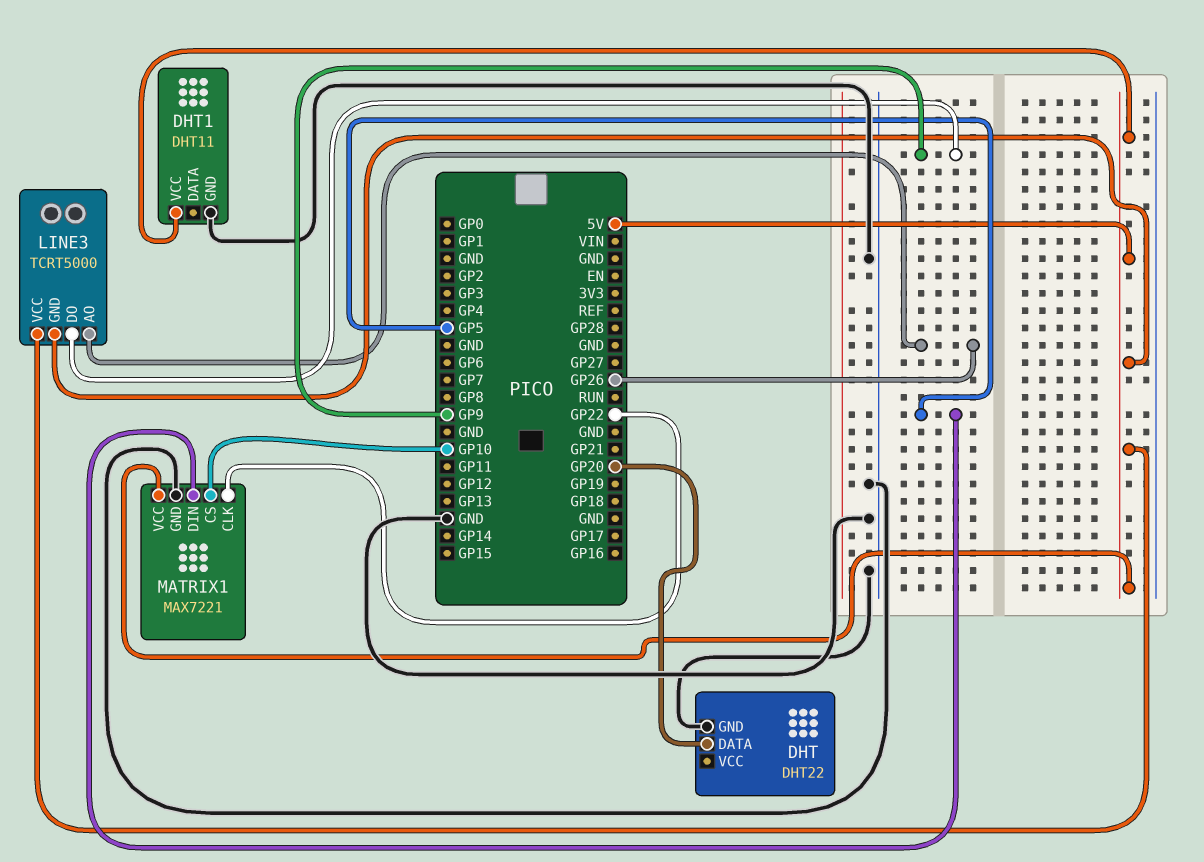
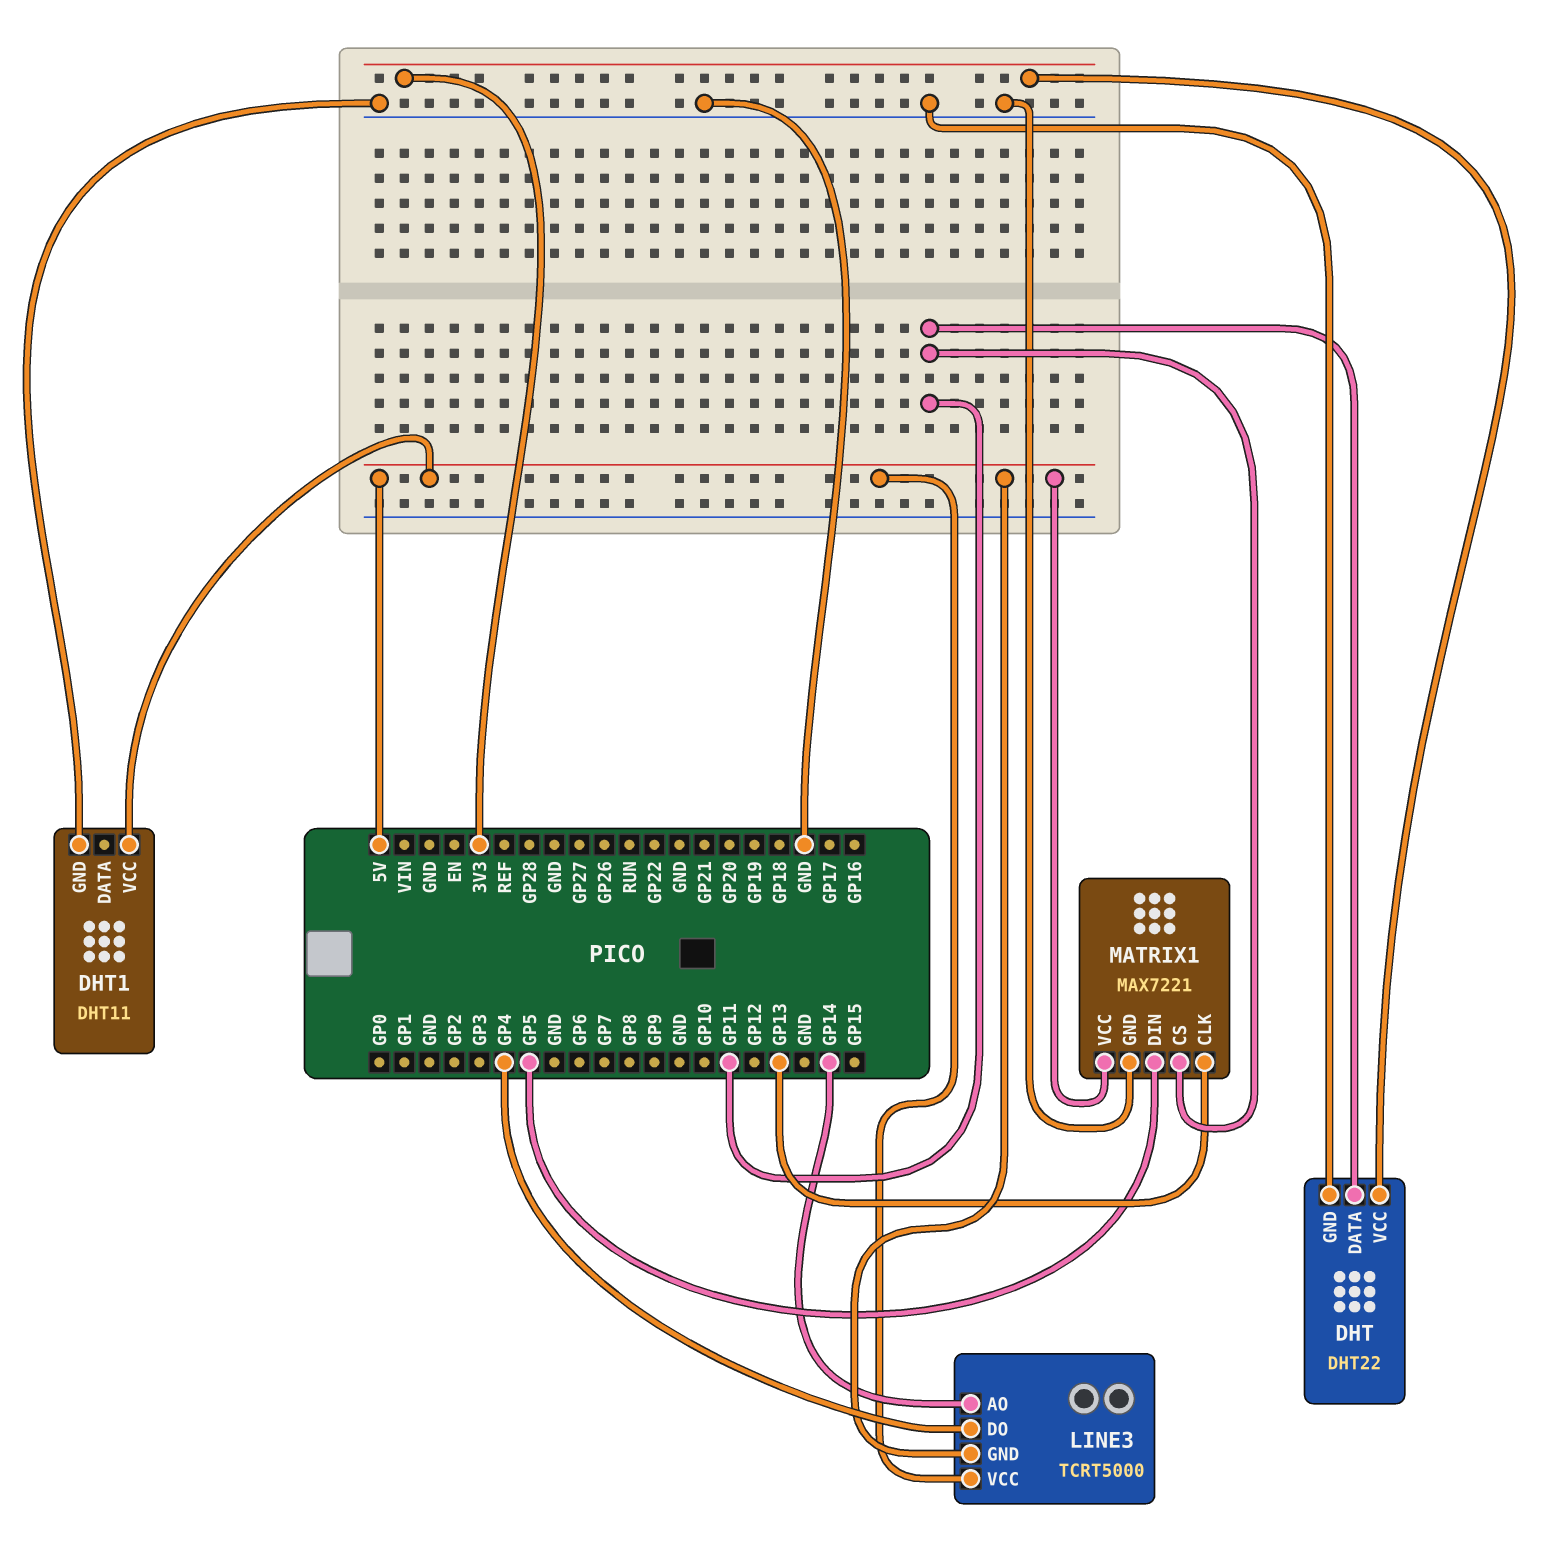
DHT pin DATA: GP20 -> GP11
DHT pin VCC: none -> 3V3
LINE3 pin AO: GP26 -> GP14
LINE3 pin DO: GP9 -> GP4
MATRIX1 pin CLK: GP22 -> GP13
MATRIX1 pin CS: GP10 -> GP11

